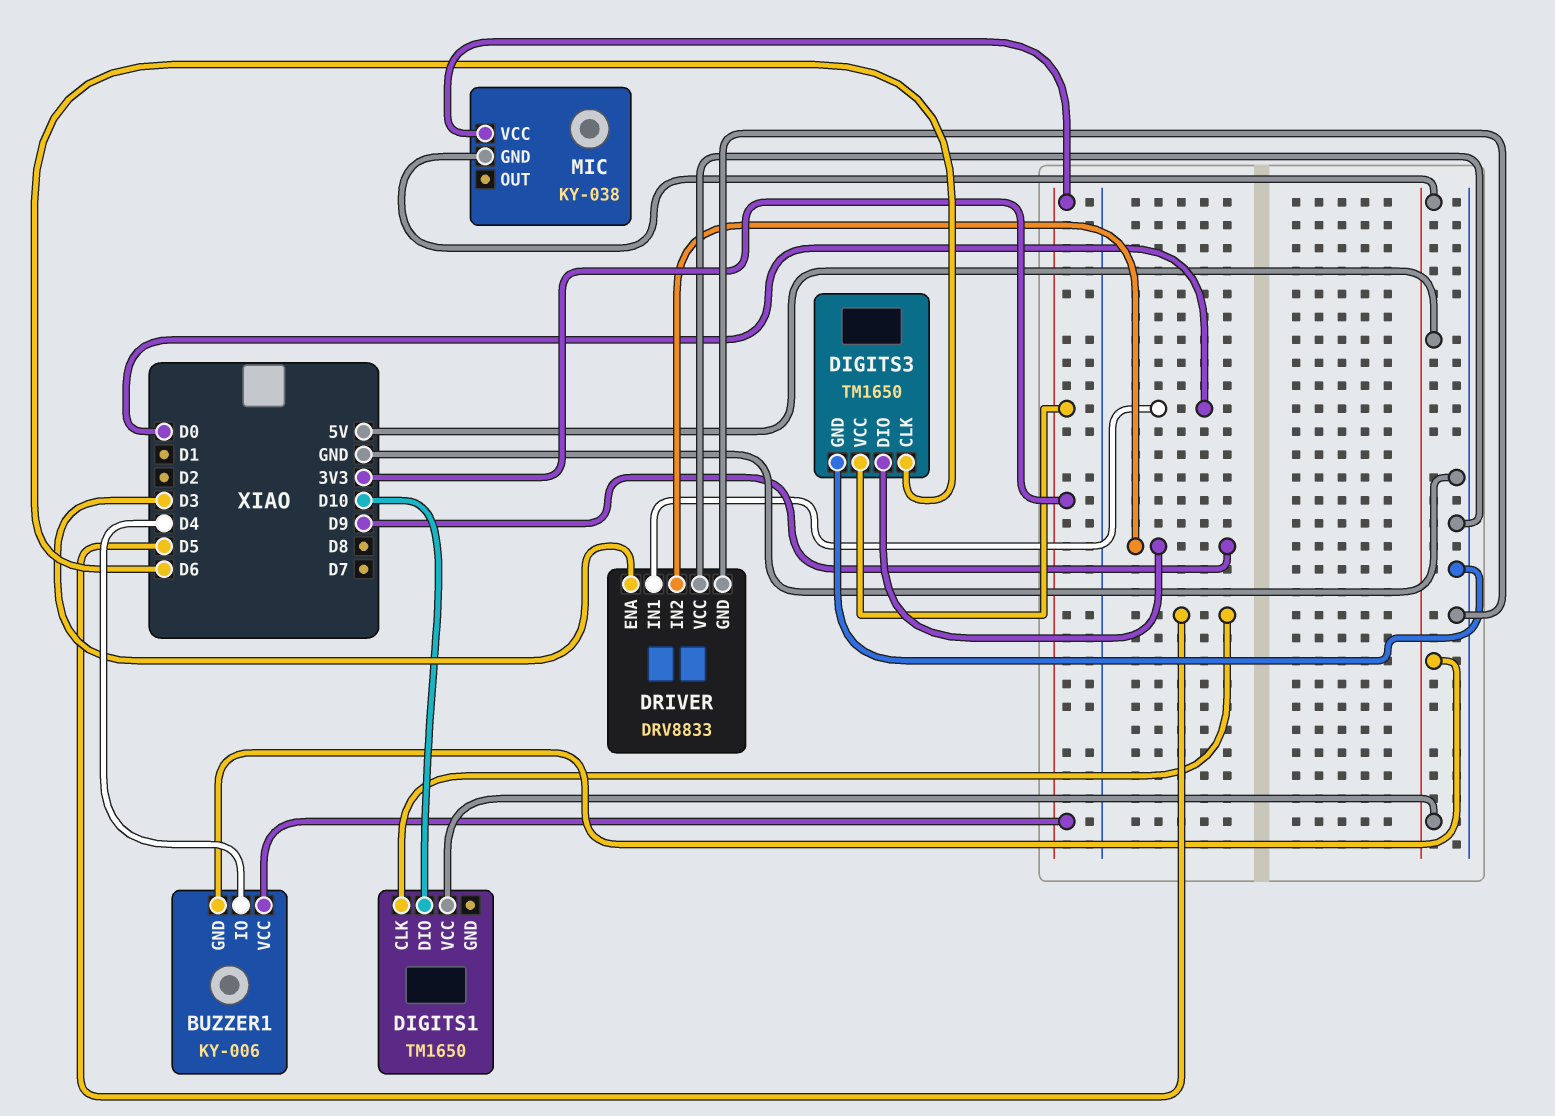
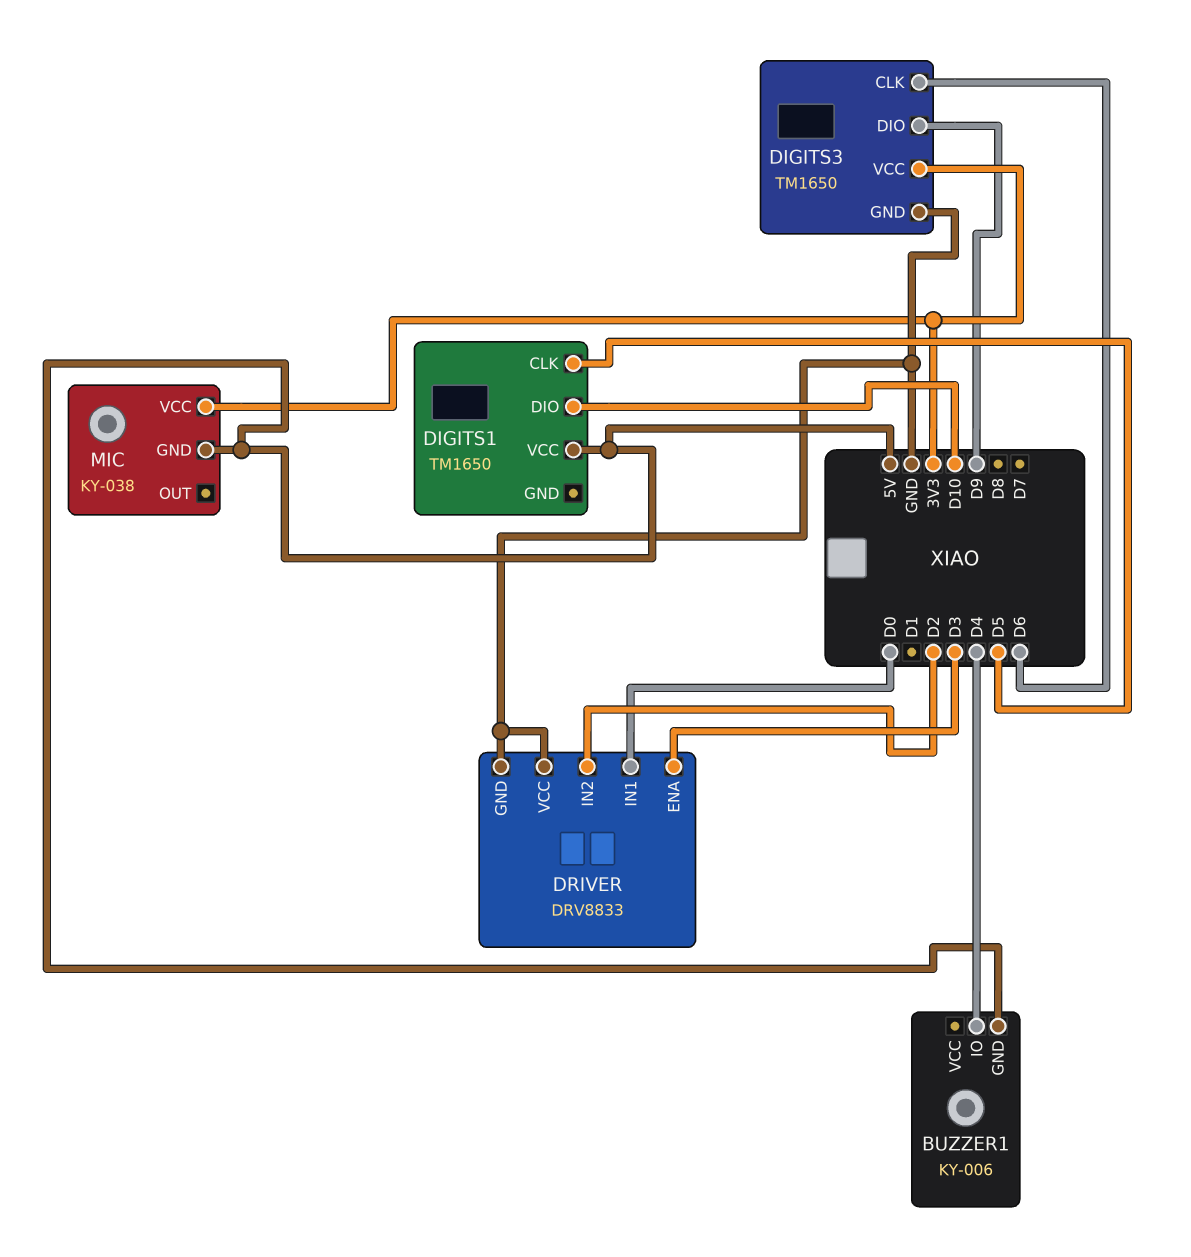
BUZZER1 pin VCC: 3V3 -> none
DRIVER pin IN2: D9 -> D2

